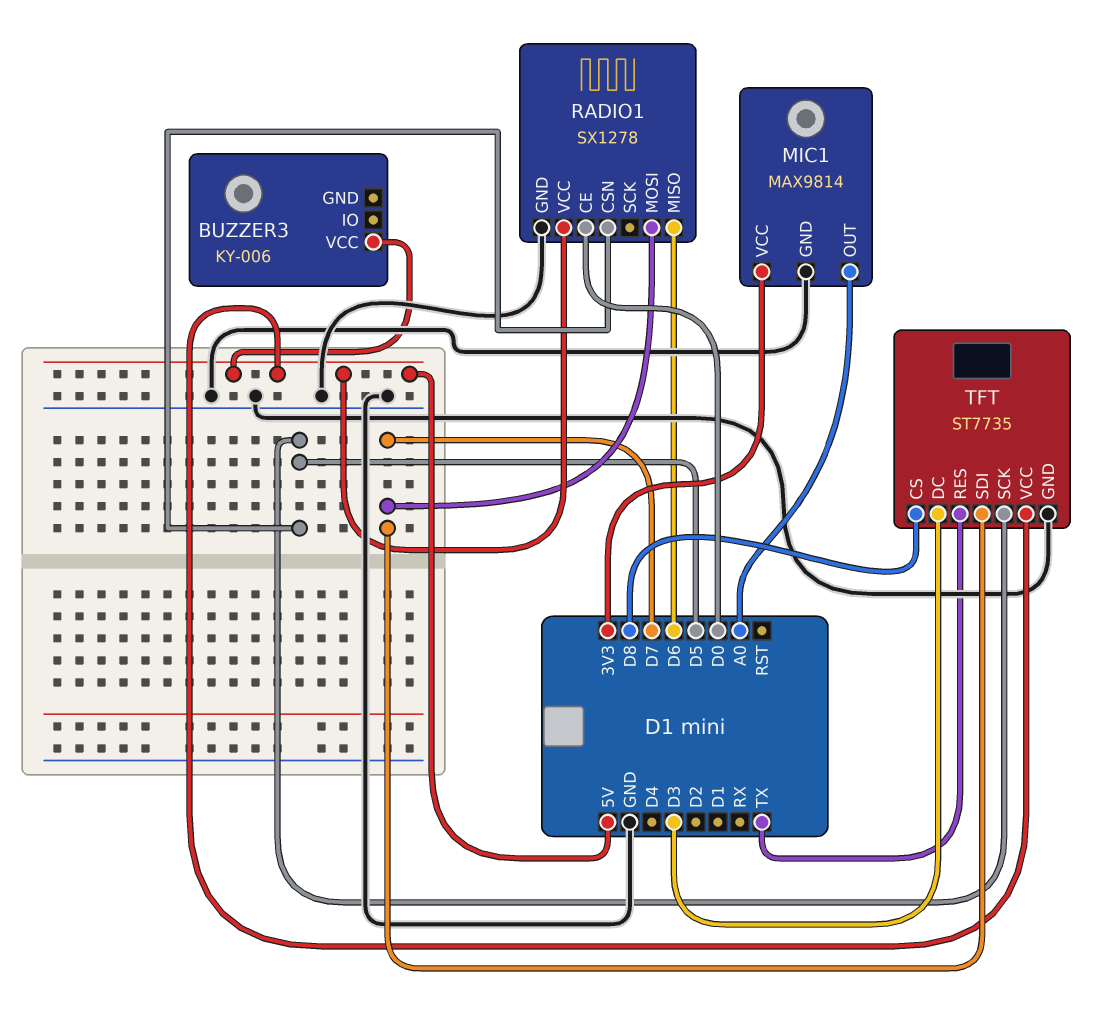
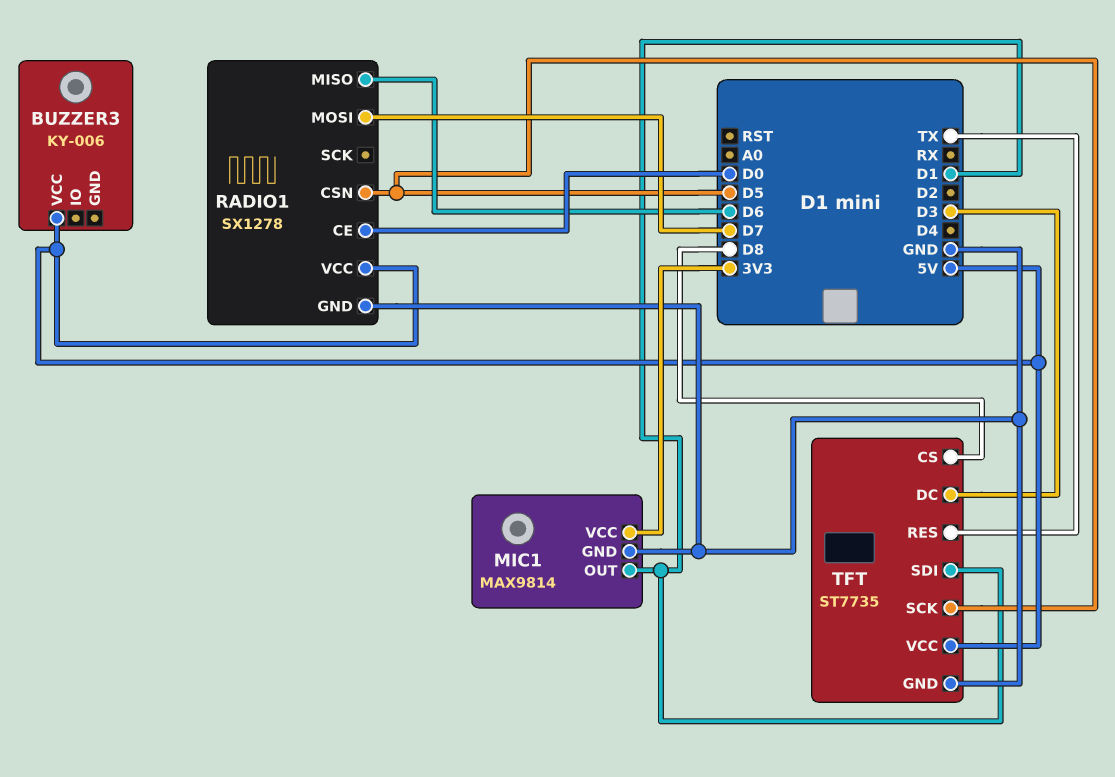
MIC1 pin OUT: A0 -> D1
TFT pin SDI: D7 -> D1

